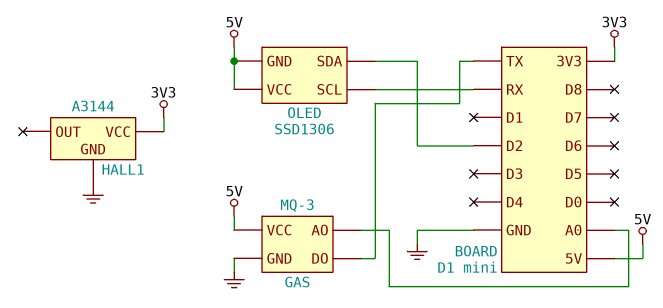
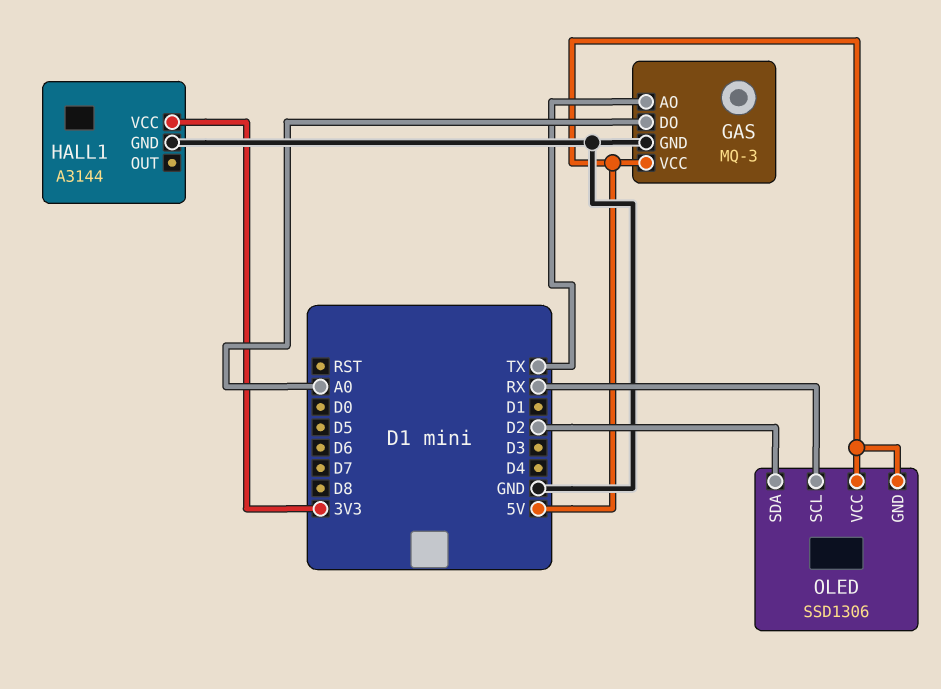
GAS pin AO: A0 -> TX
GAS pin DO: TX -> A0

